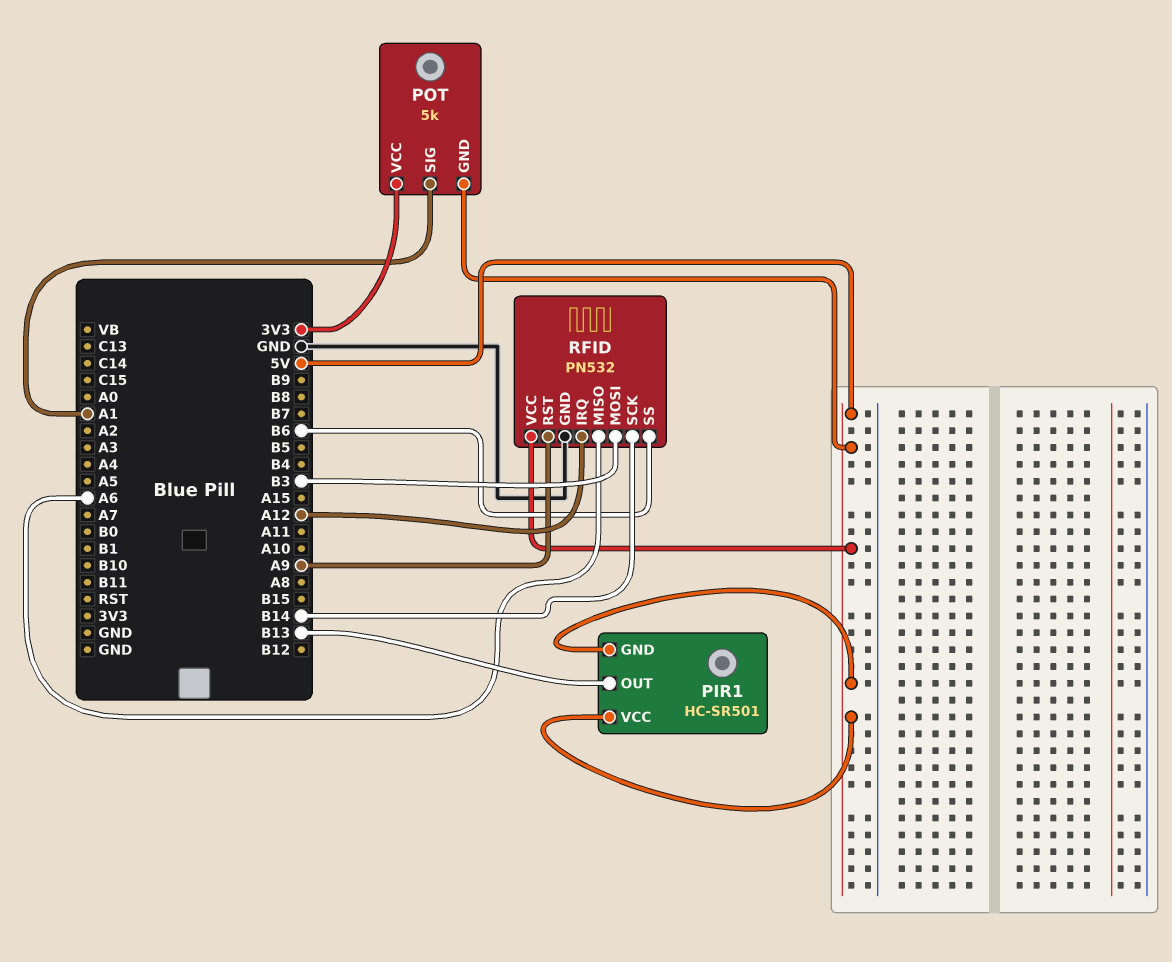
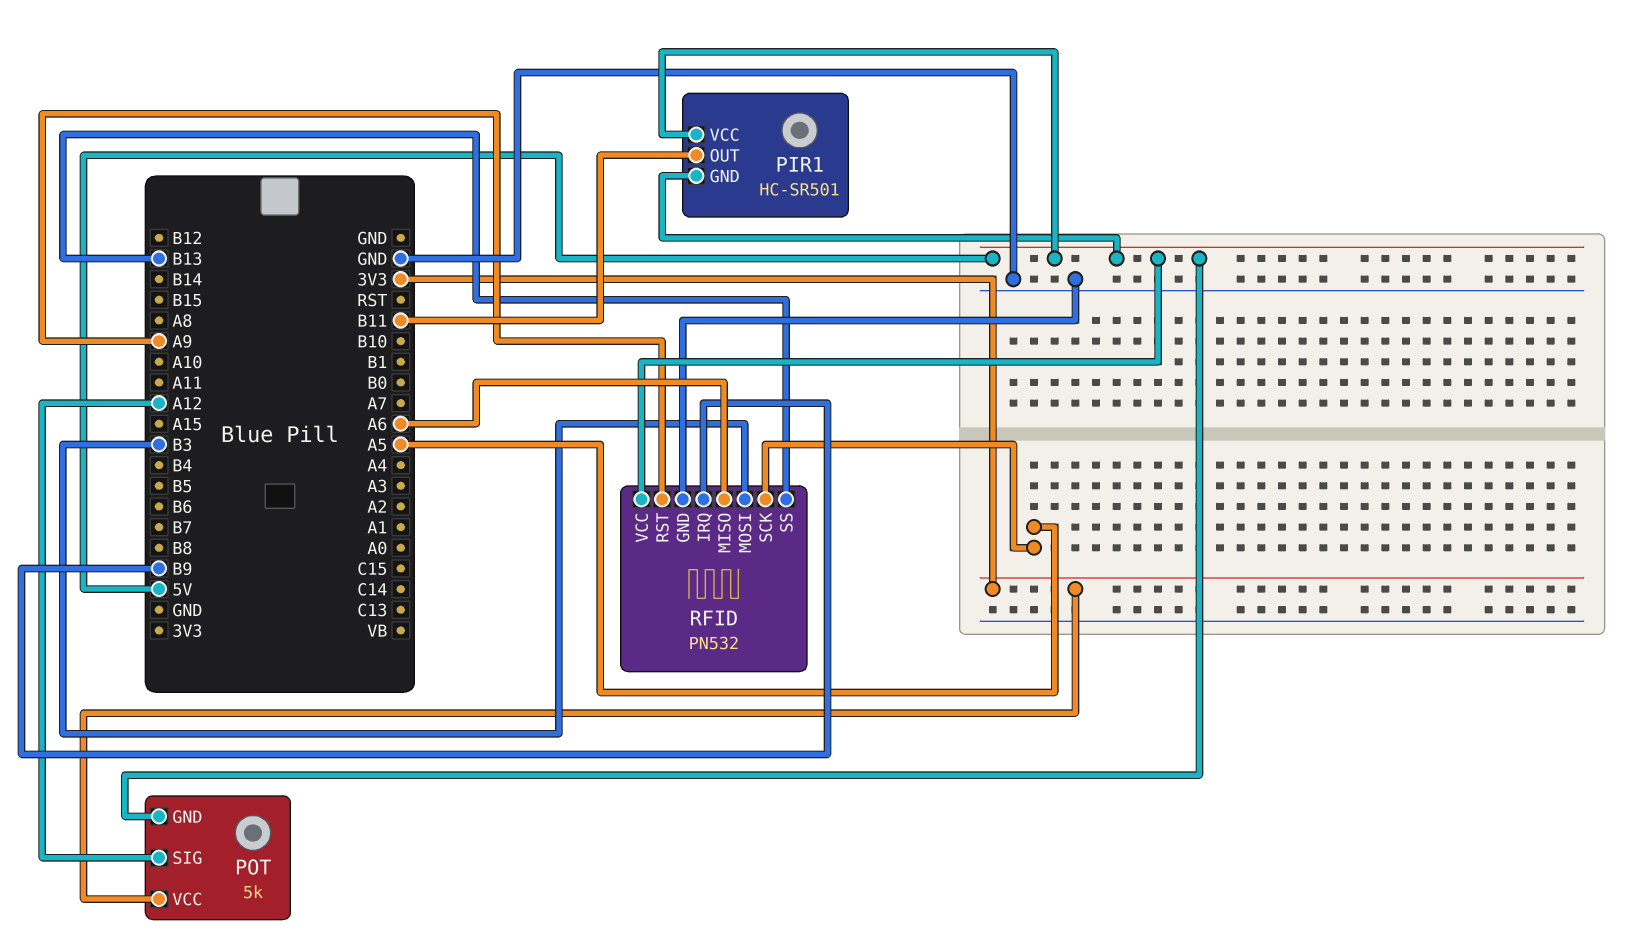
PIR1 pin OUT: B13 -> B11
POT pin SIG: A1 -> A12
RFID pin IRQ: A12 -> B9
RFID pin SCK: B14 -> A5
RFID pin SS: B6 -> B13

